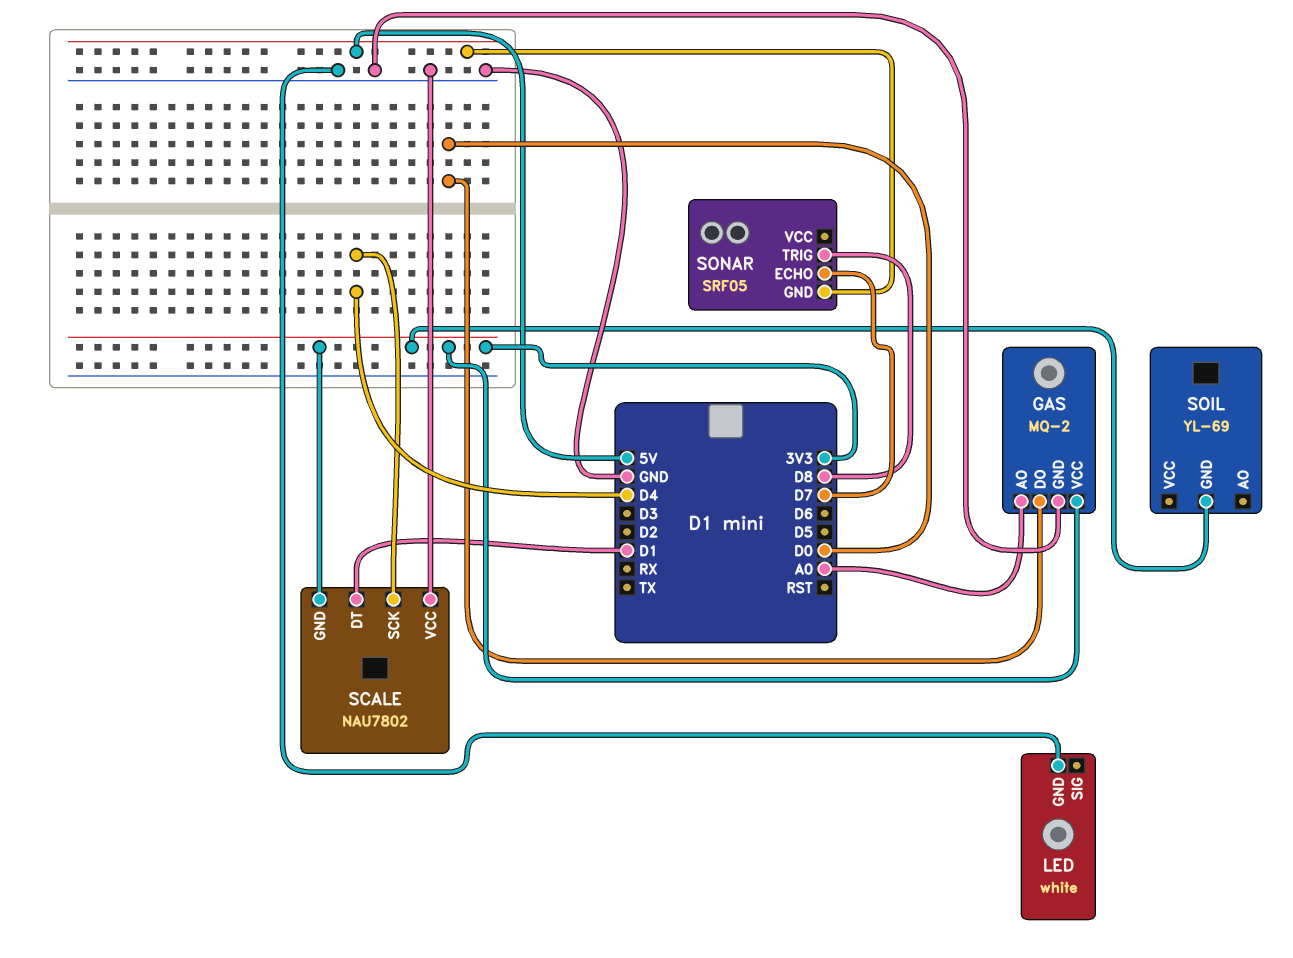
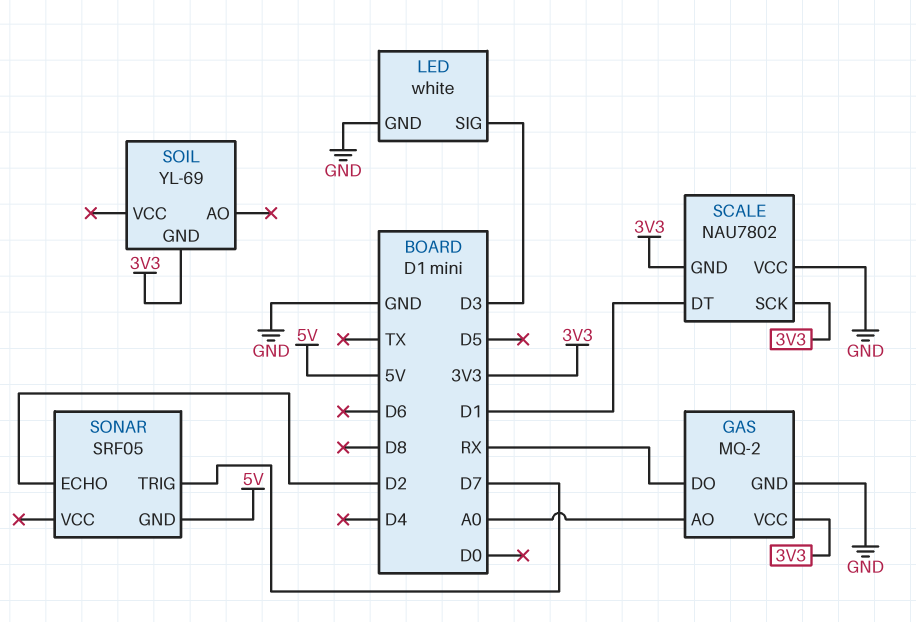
GAS pin DO: D0 -> RX
LED pin SIG: none -> D3
SCALE pin SCK: D4 -> 3V3
SONAR pin ECHO: D7 -> D2
SONAR pin TRIG: D8 -> D7

